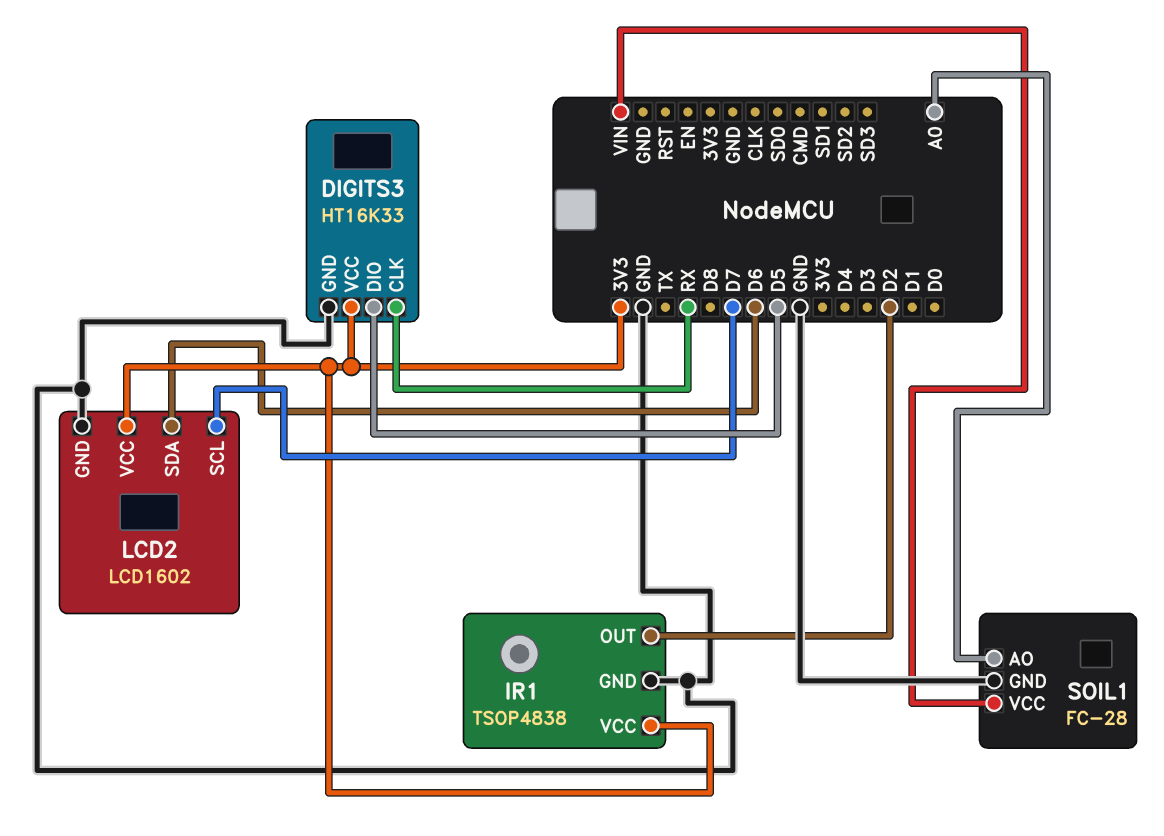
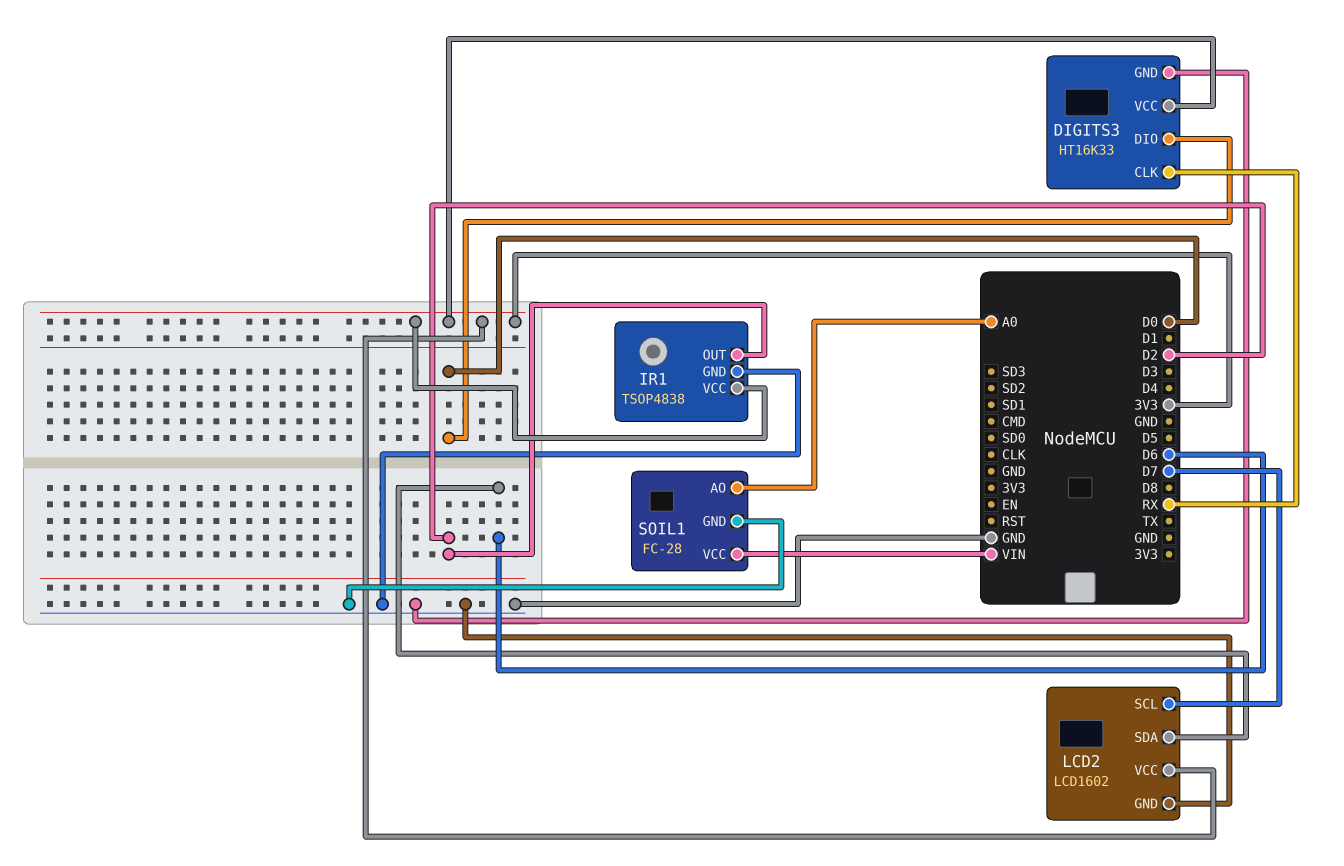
DIGITS3 pin DIO: D5 -> D0

